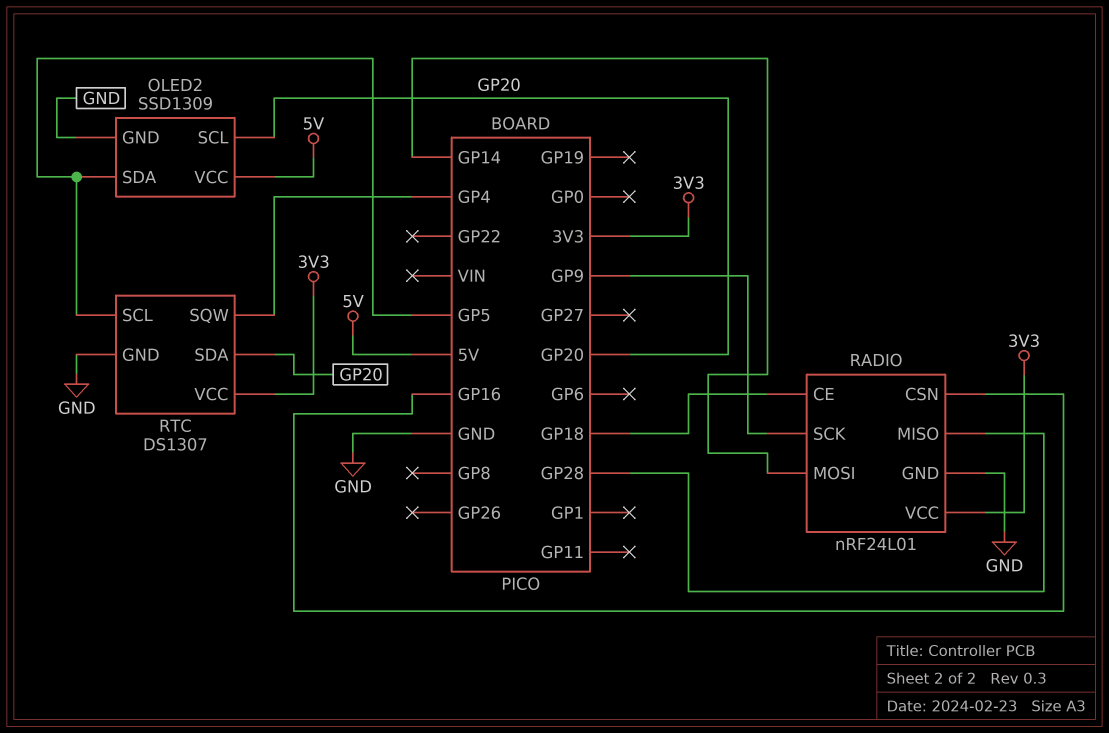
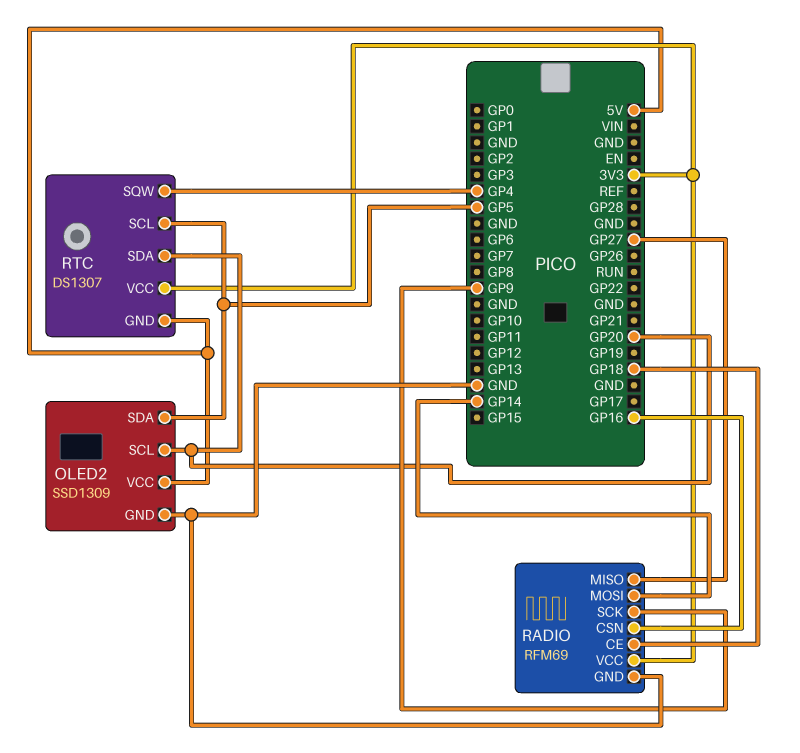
RADIO: nRF24L01 -> RFM69
RADIO pin MISO: GP28 -> GP27
RTC pin GND: GND -> 5V

